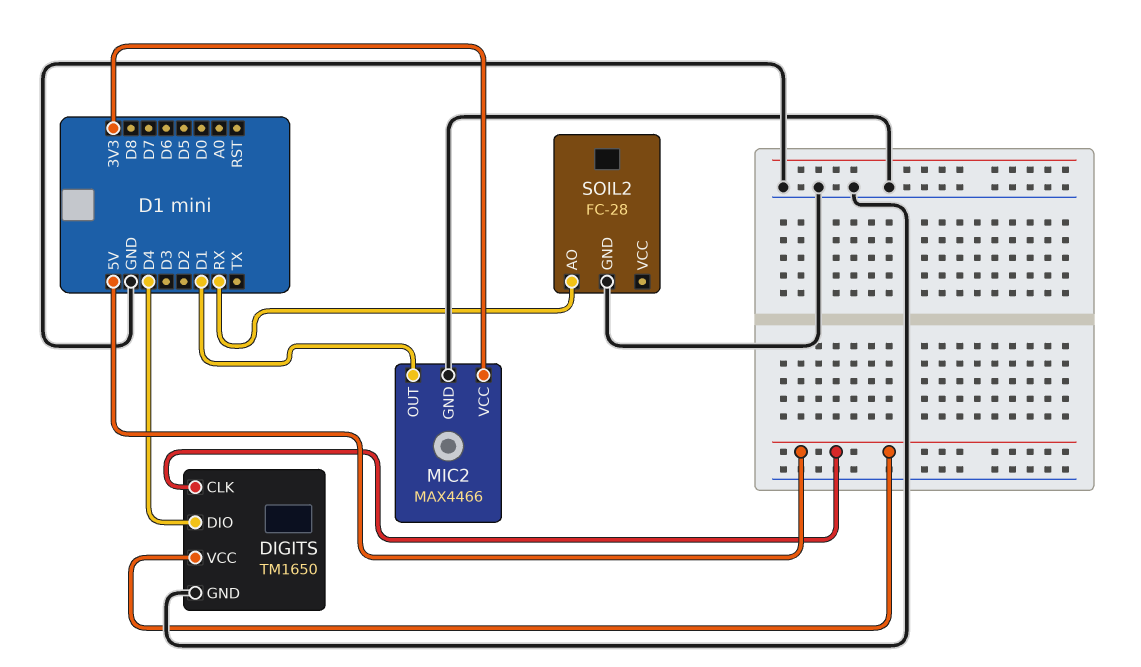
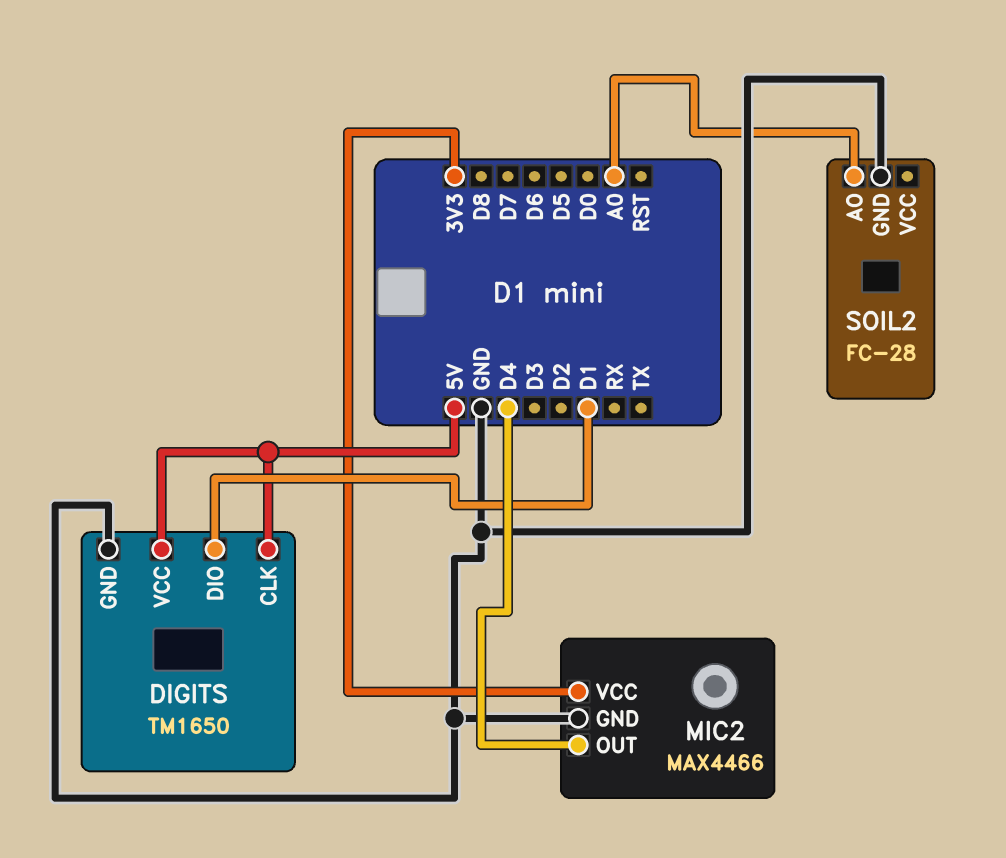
DIGITS pin DIO: D4 -> D1
MIC2 pin OUT: D1 -> D4
SOIL2 pin AO: RX -> A0

